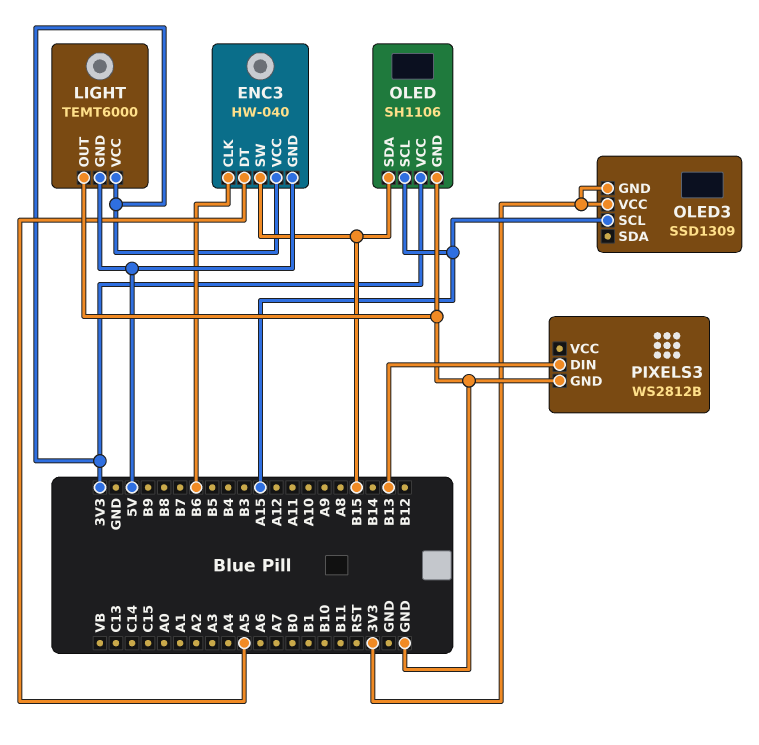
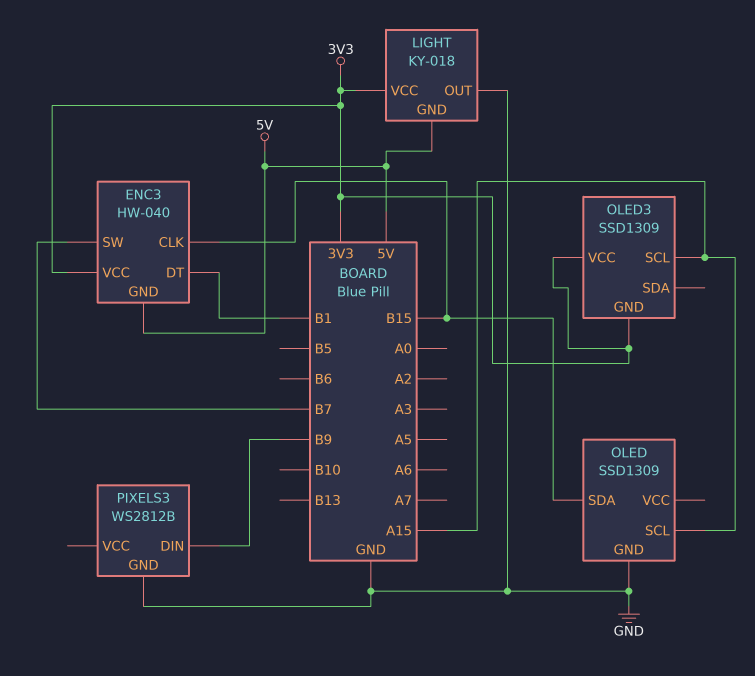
ENC3 pin CLK: B6 -> B15
ENC3 pin DT: A5 -> B1
ENC3 pin SW: B15 -> B7
LIGHT: TEMT6000 -> KY-018
OLED: SH1106 -> SSD1309
OLED pin VCC: 3V3 -> none
PIXELS3 pin DIN: B13 -> B9

